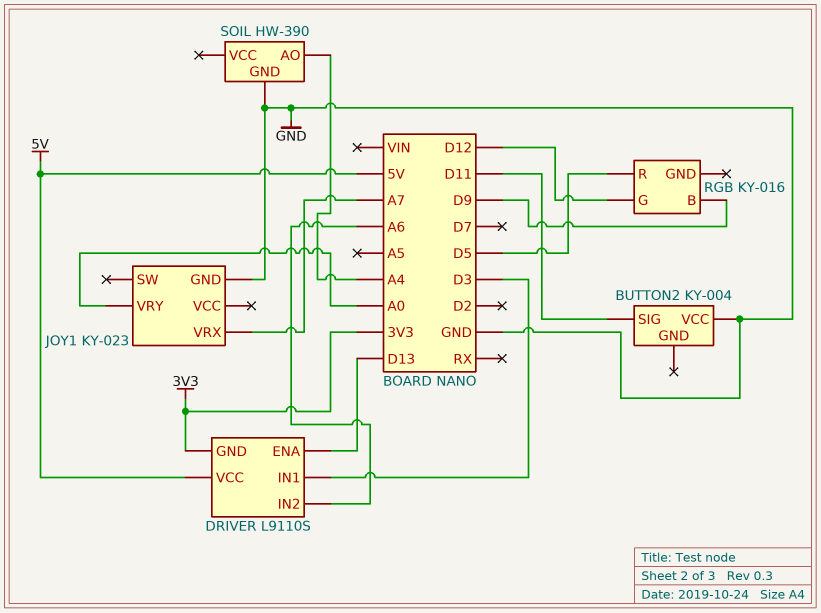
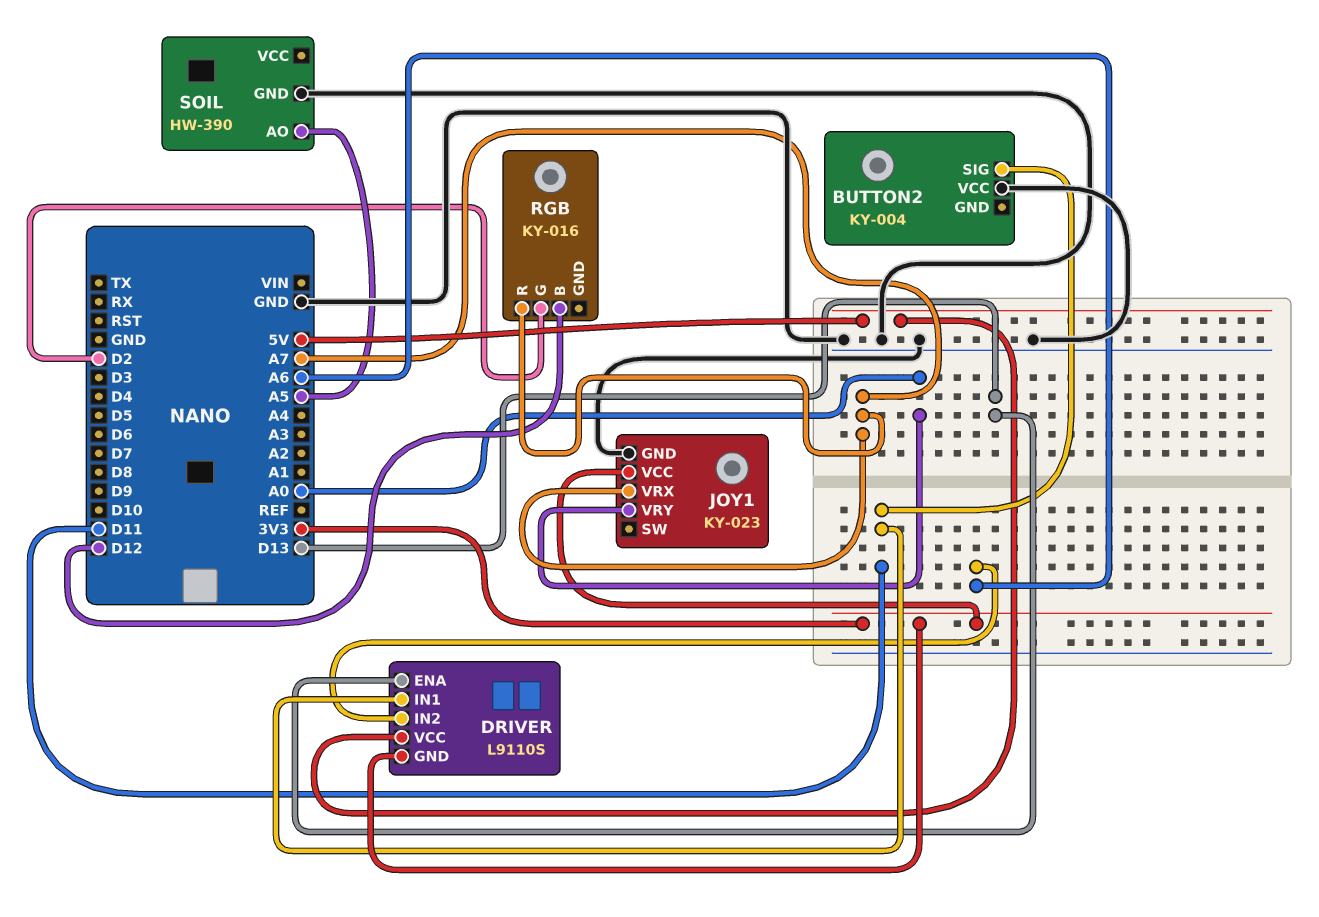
DRIVER pin IN1: D3 -> D11
JOY1 pin VCC: none -> 3V3
RGB pin B: D9 -> D12
RGB pin G: D12 -> D2
RGB pin R: D5 -> A7
SOIL pin AO: A4 -> A5

